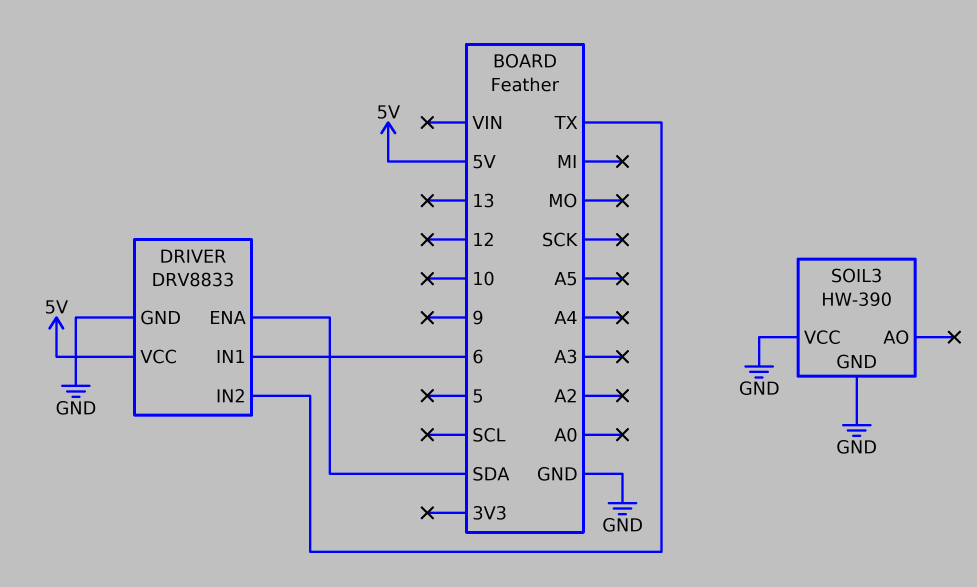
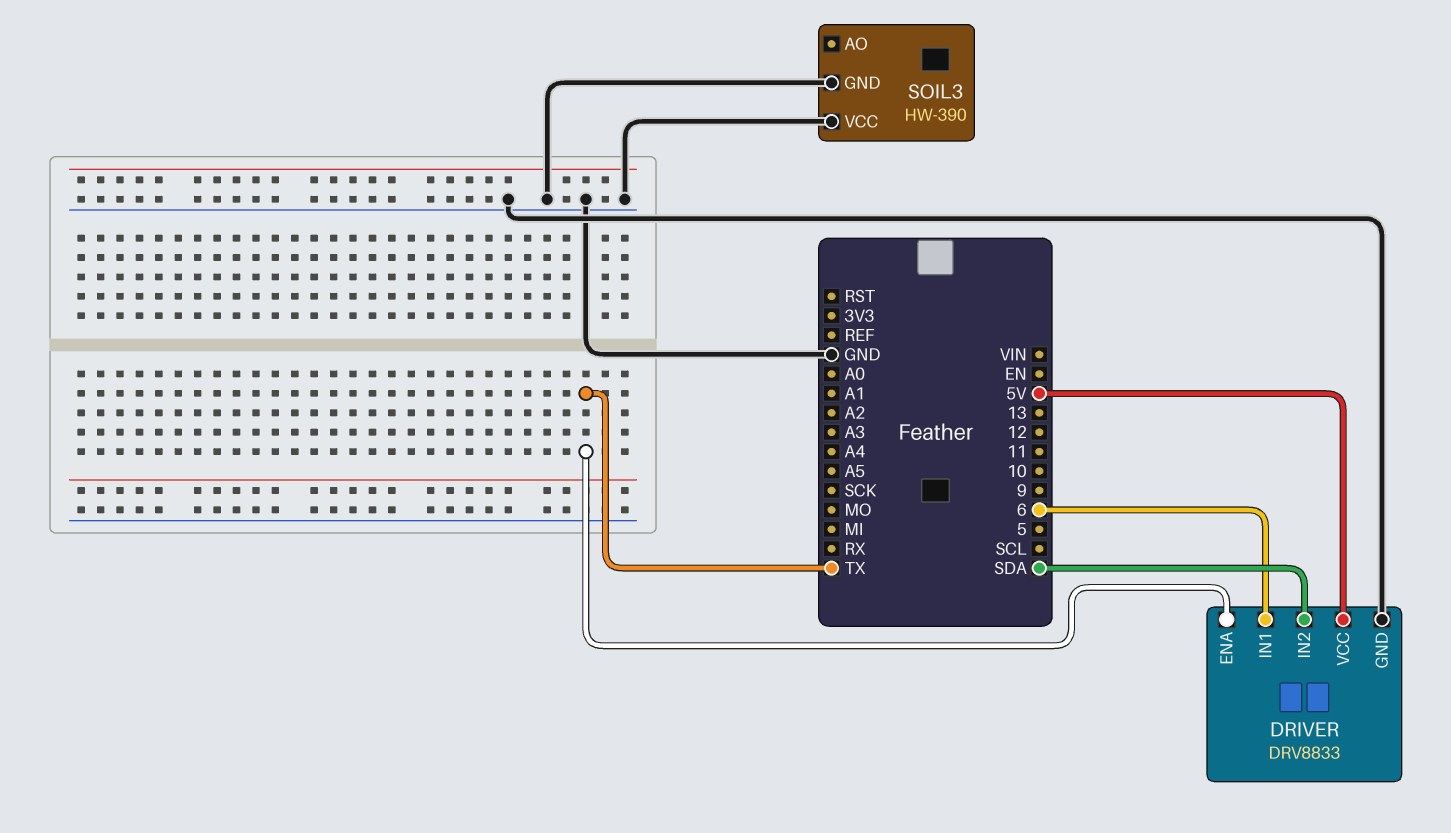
DRIVER pin ENA: SDA -> TX
DRIVER pin IN2: TX -> SDA

